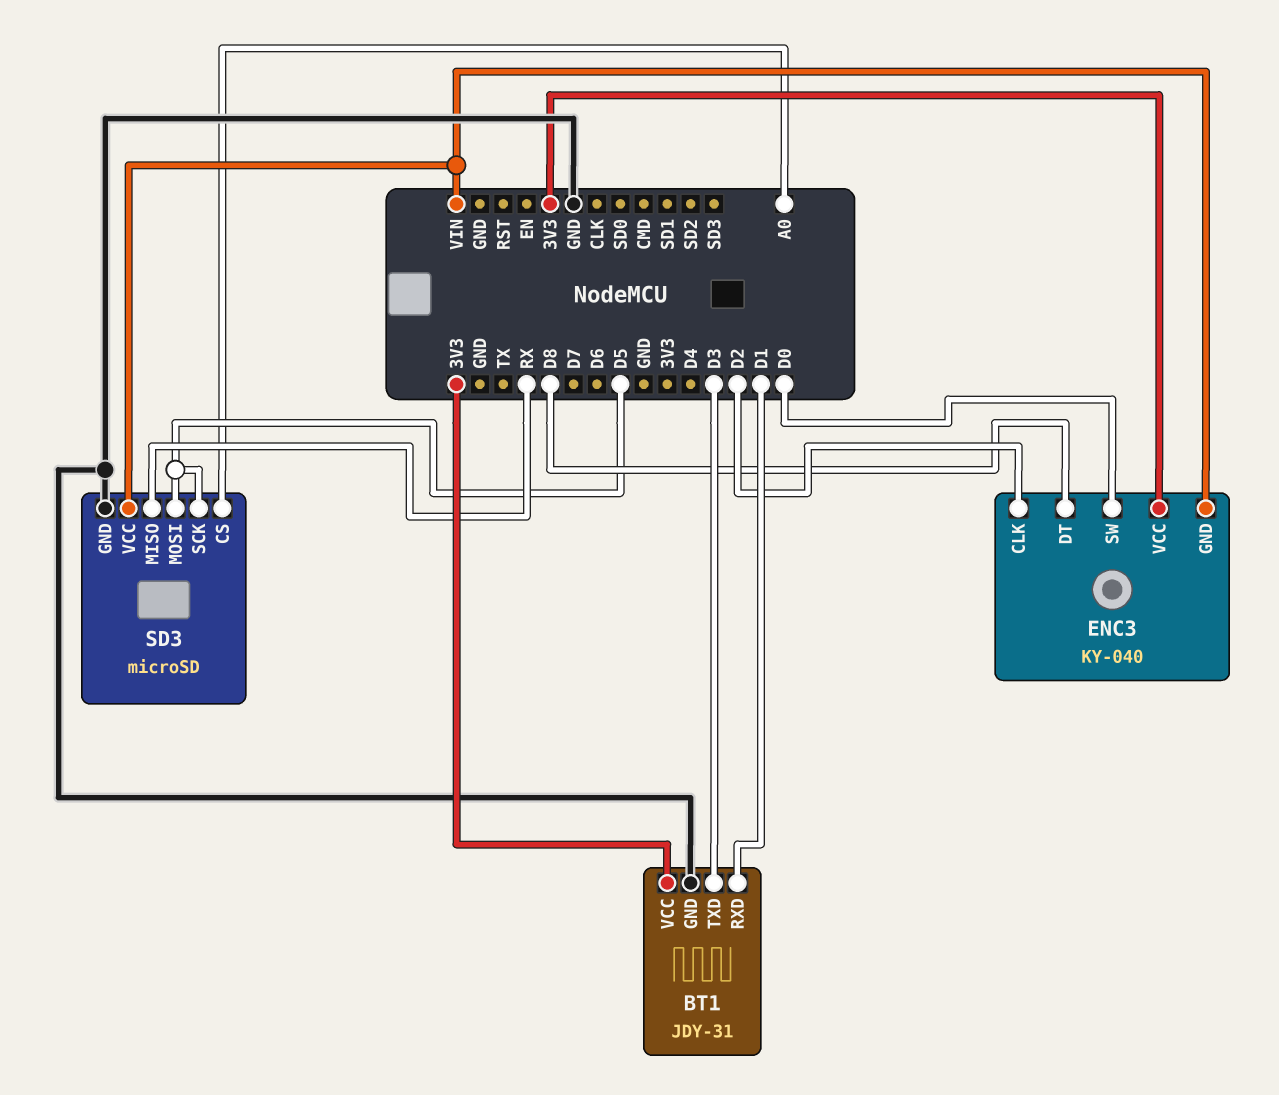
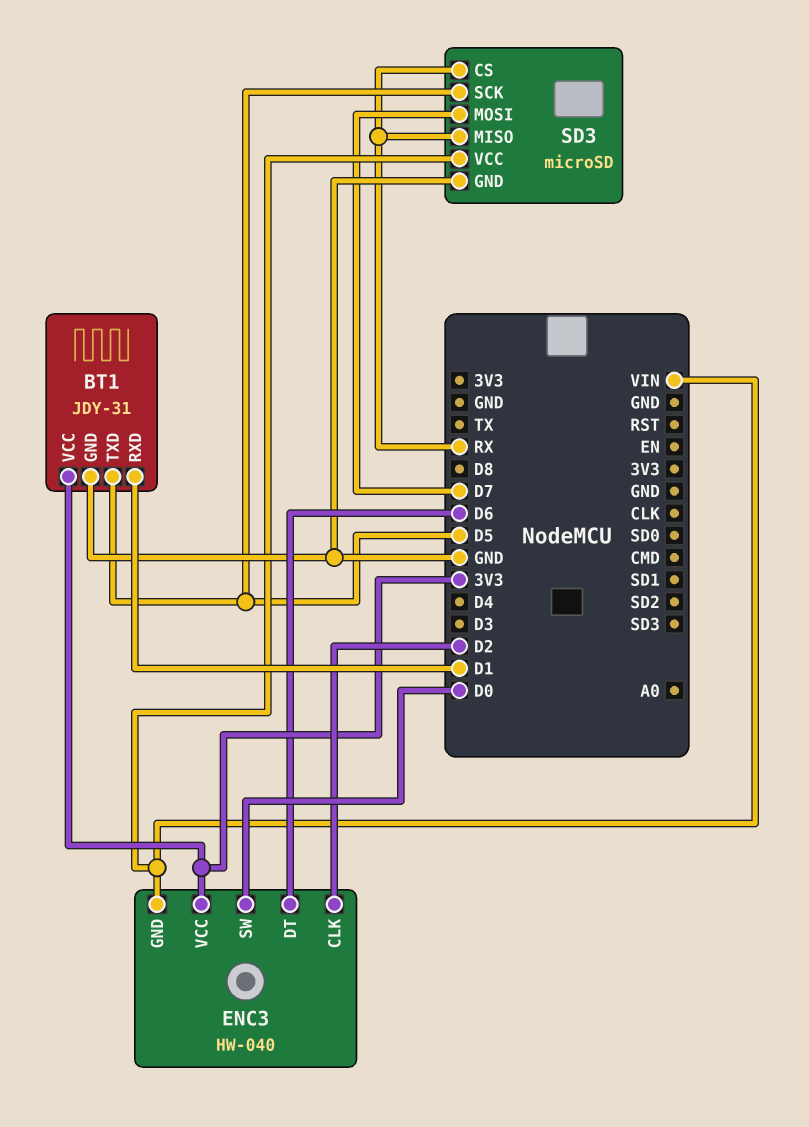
BT1 pin TXD: D3 -> D5
ENC3: KY-040 -> HW-040
ENC3 pin DT: D8 -> D6
SD3 pin CS: A0 -> RX
SD3 pin MOSI: D5 -> D7

